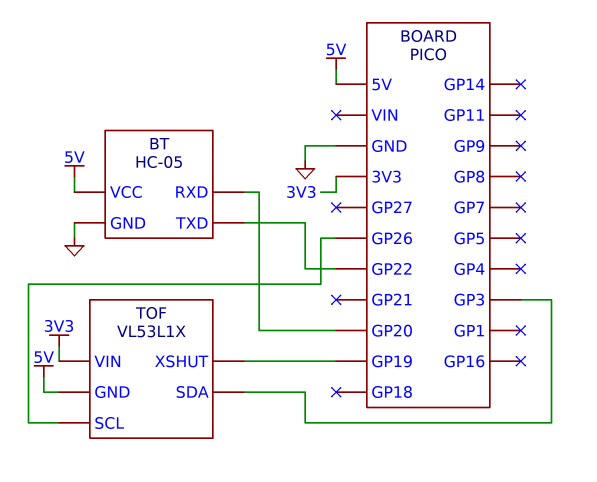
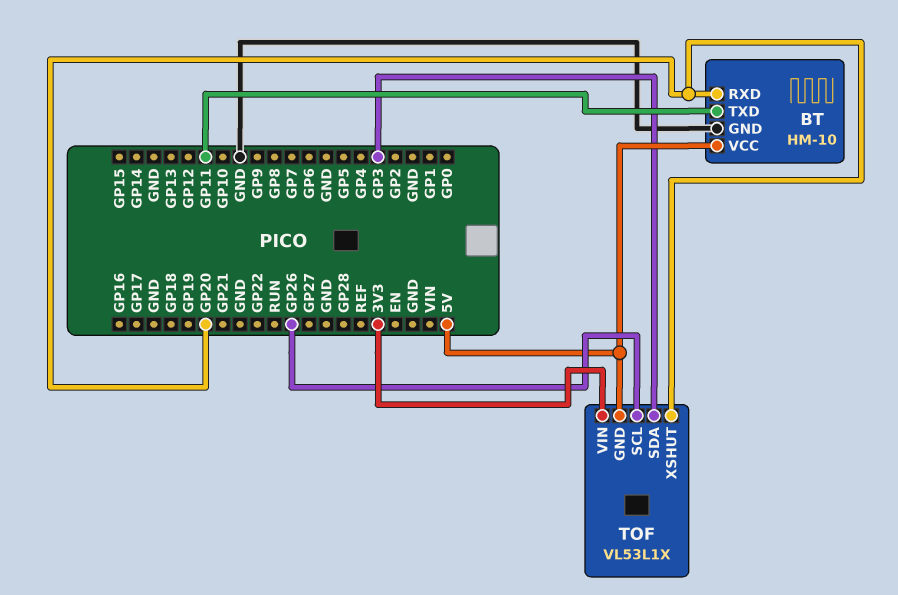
BT: HC-05 -> HM-10
BT pin TXD: GP22 -> GP11
TOF pin XSHUT: GP19 -> GP20

